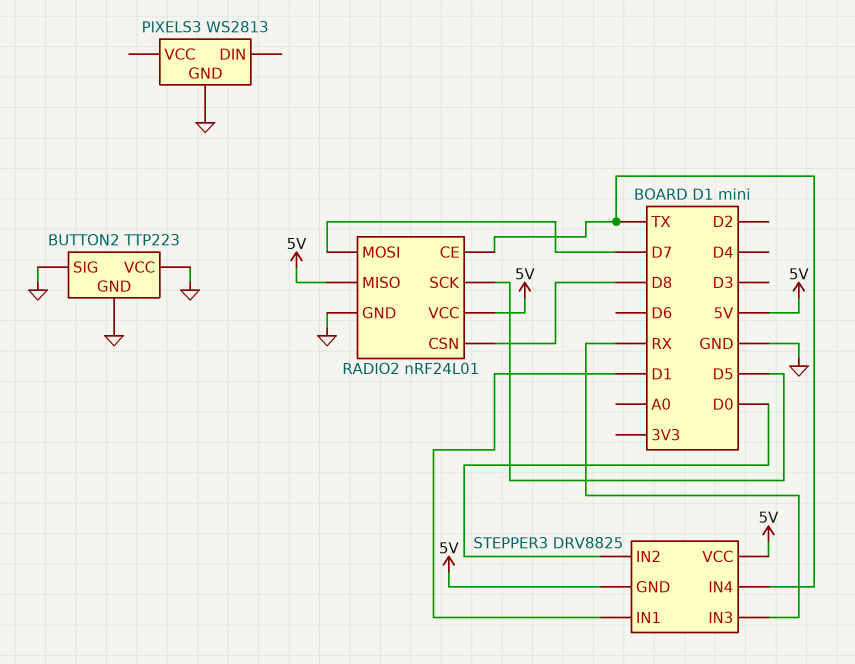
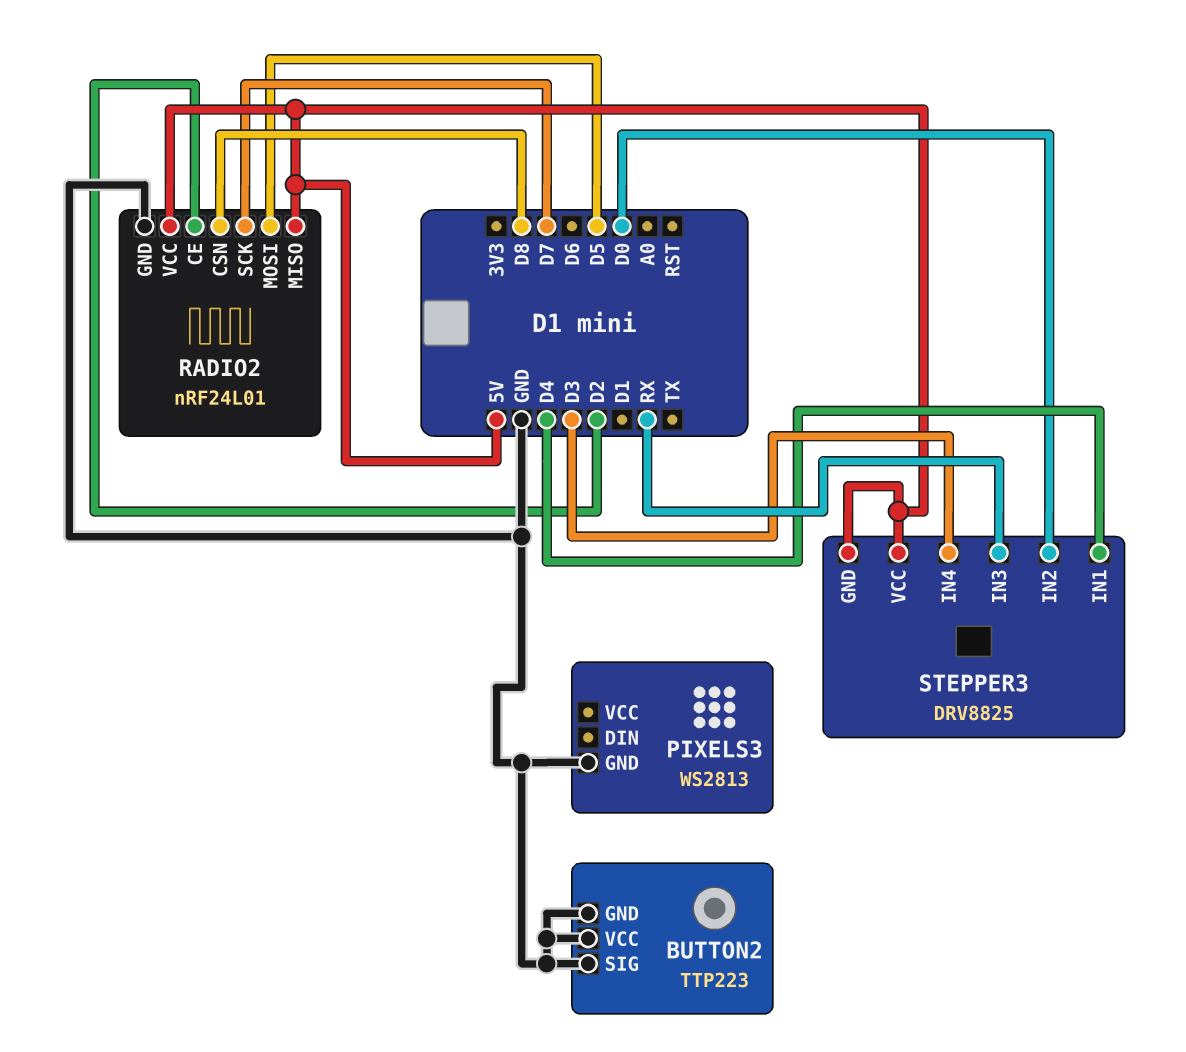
RADIO2 pin CE: TX -> D2
RADIO2 pin MOSI: D7 -> D5
RADIO2 pin SCK: D5 -> D7
STEPPER3 pin IN1: D1 -> D4
STEPPER3 pin IN4: TX -> D3

